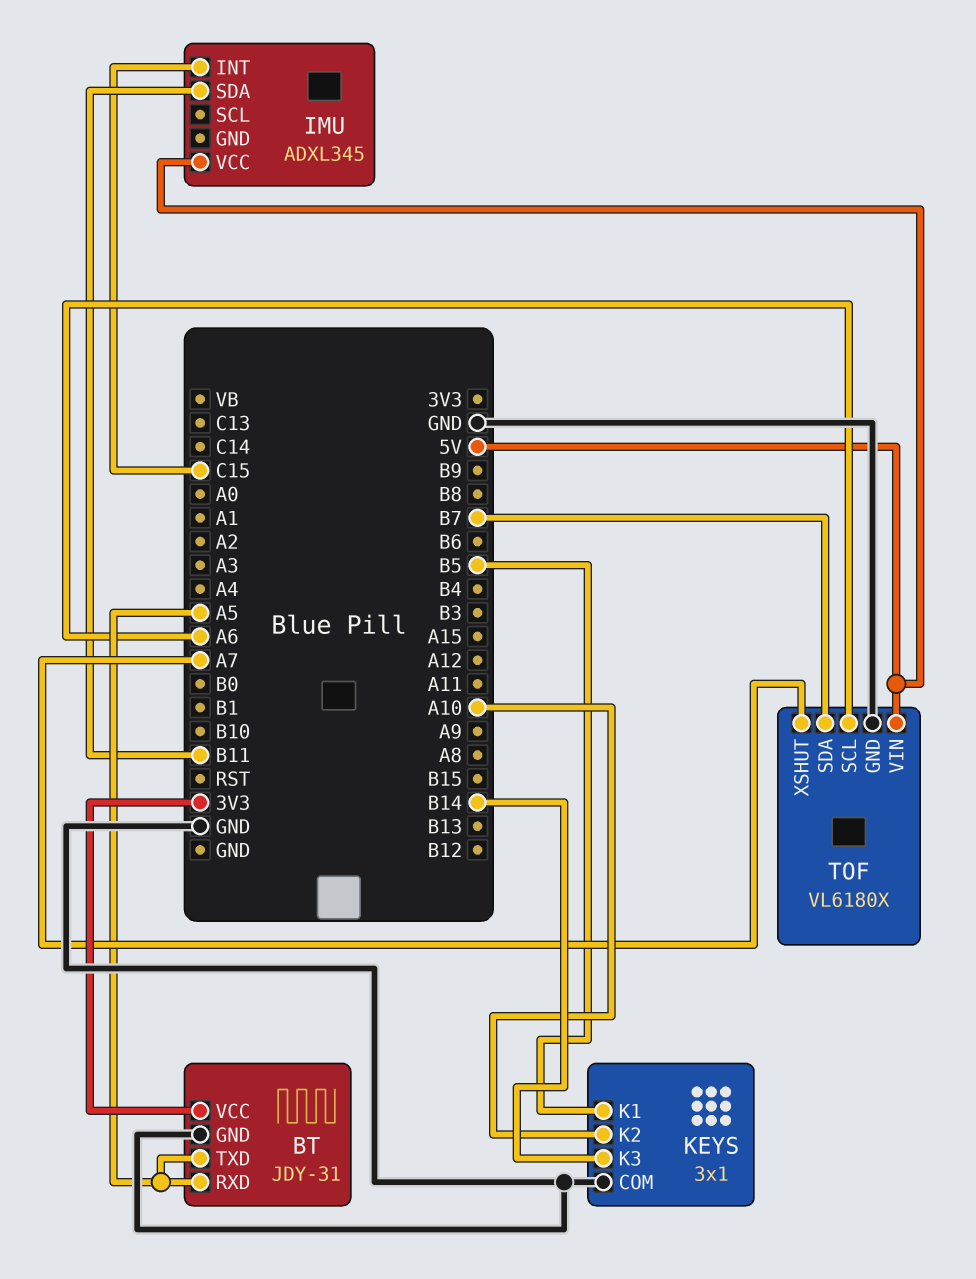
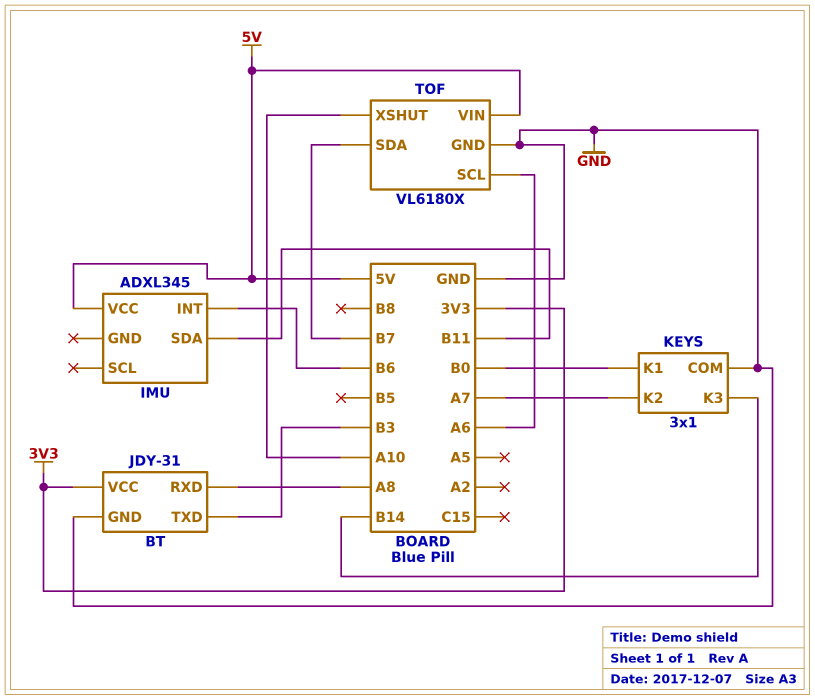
BT pin RXD: A5 -> A8
BT pin TXD: A5 -> B3
IMU pin INT: C15 -> B6
KEYS pin K1: B5 -> B0
KEYS pin K2: A10 -> A7
TOF pin XSHUT: A7 -> A10

